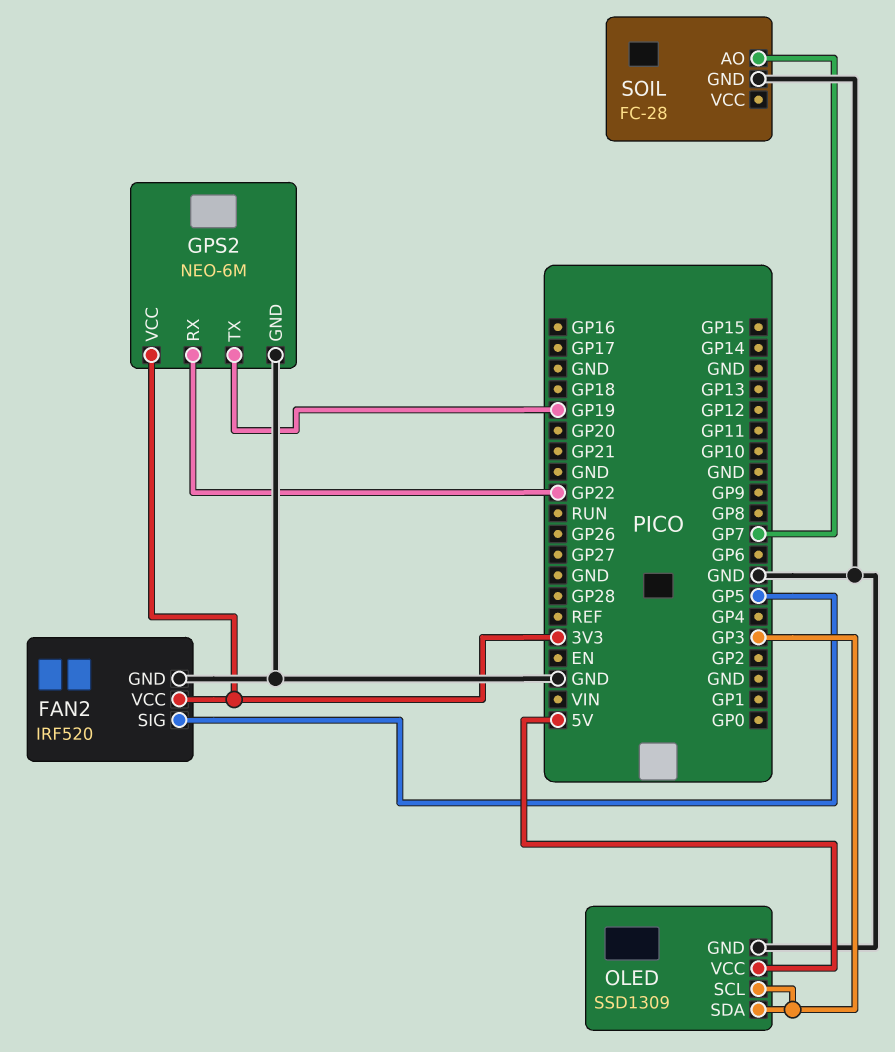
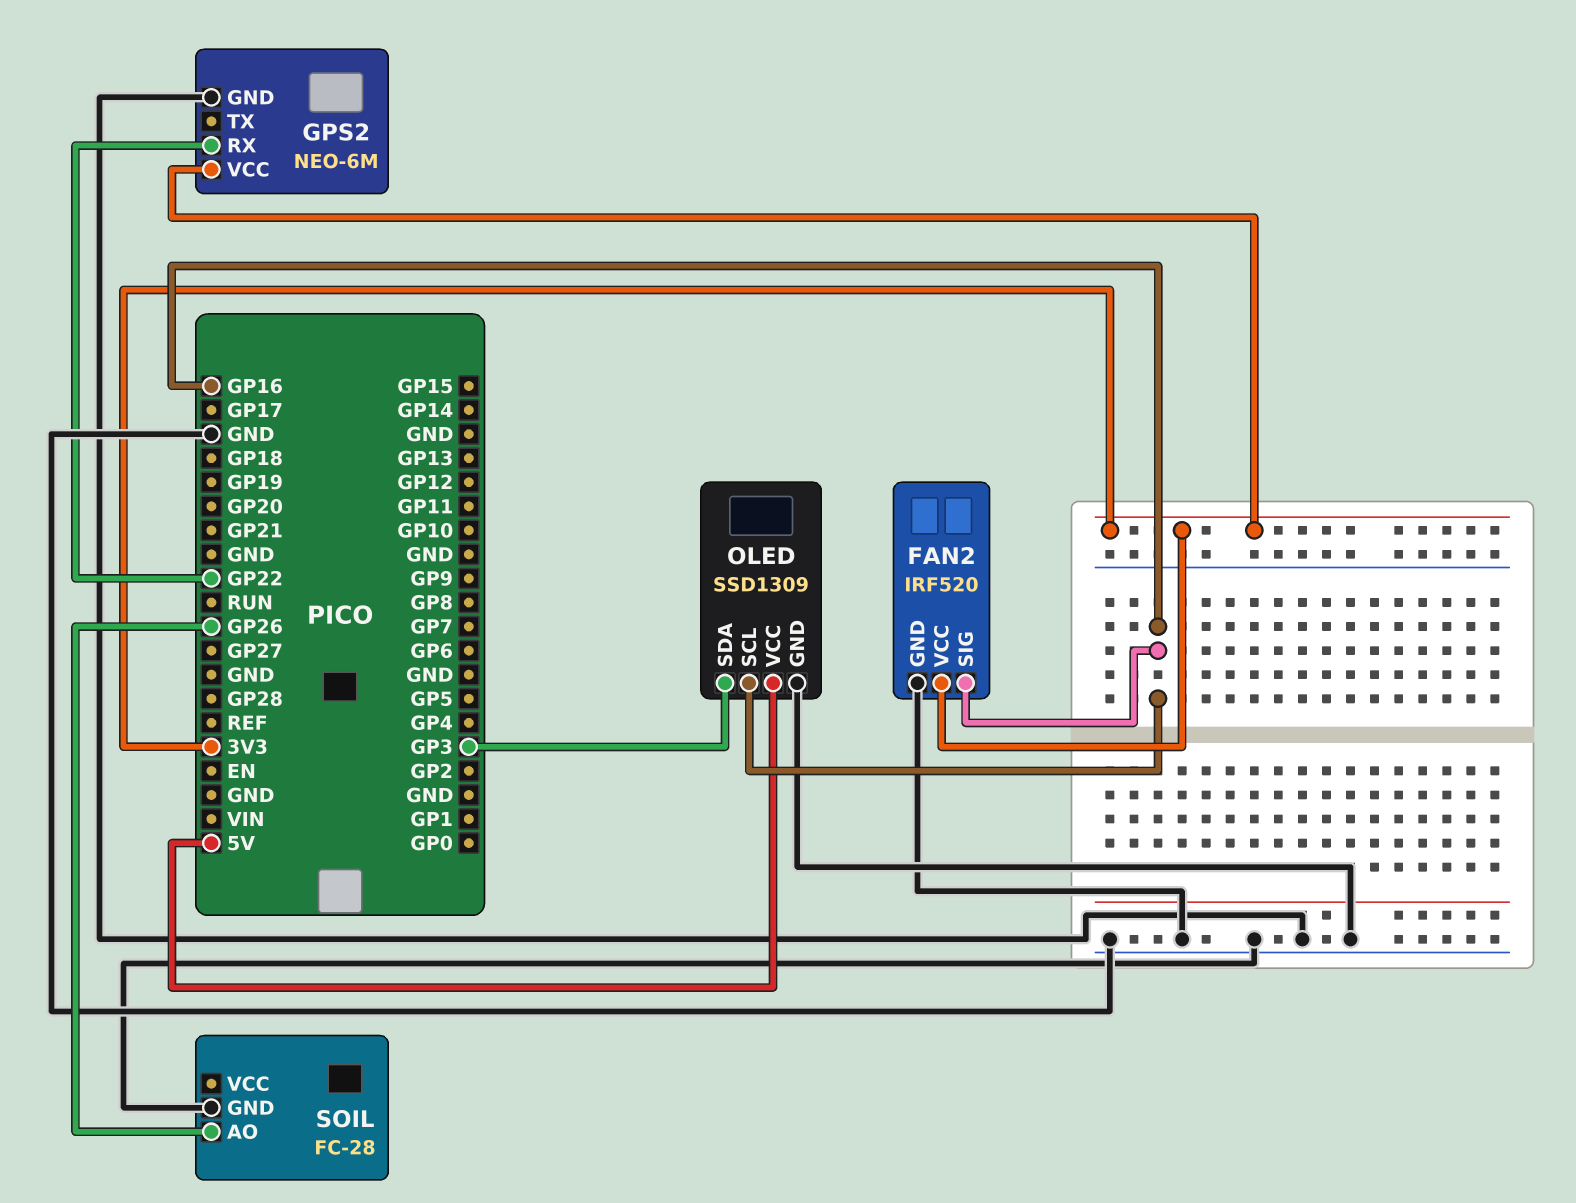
FAN2 pin SIG: GP5 -> GP16
GPS2 pin TX: GP19 -> none
OLED pin SCL: GP3 -> GP16
SOIL pin AO: GP7 -> GP26

